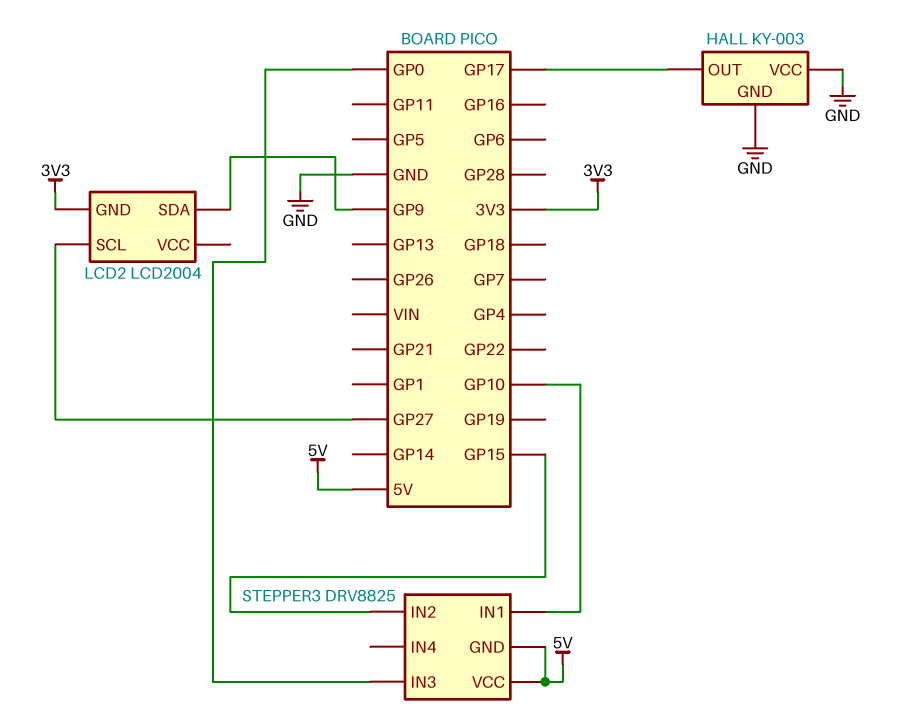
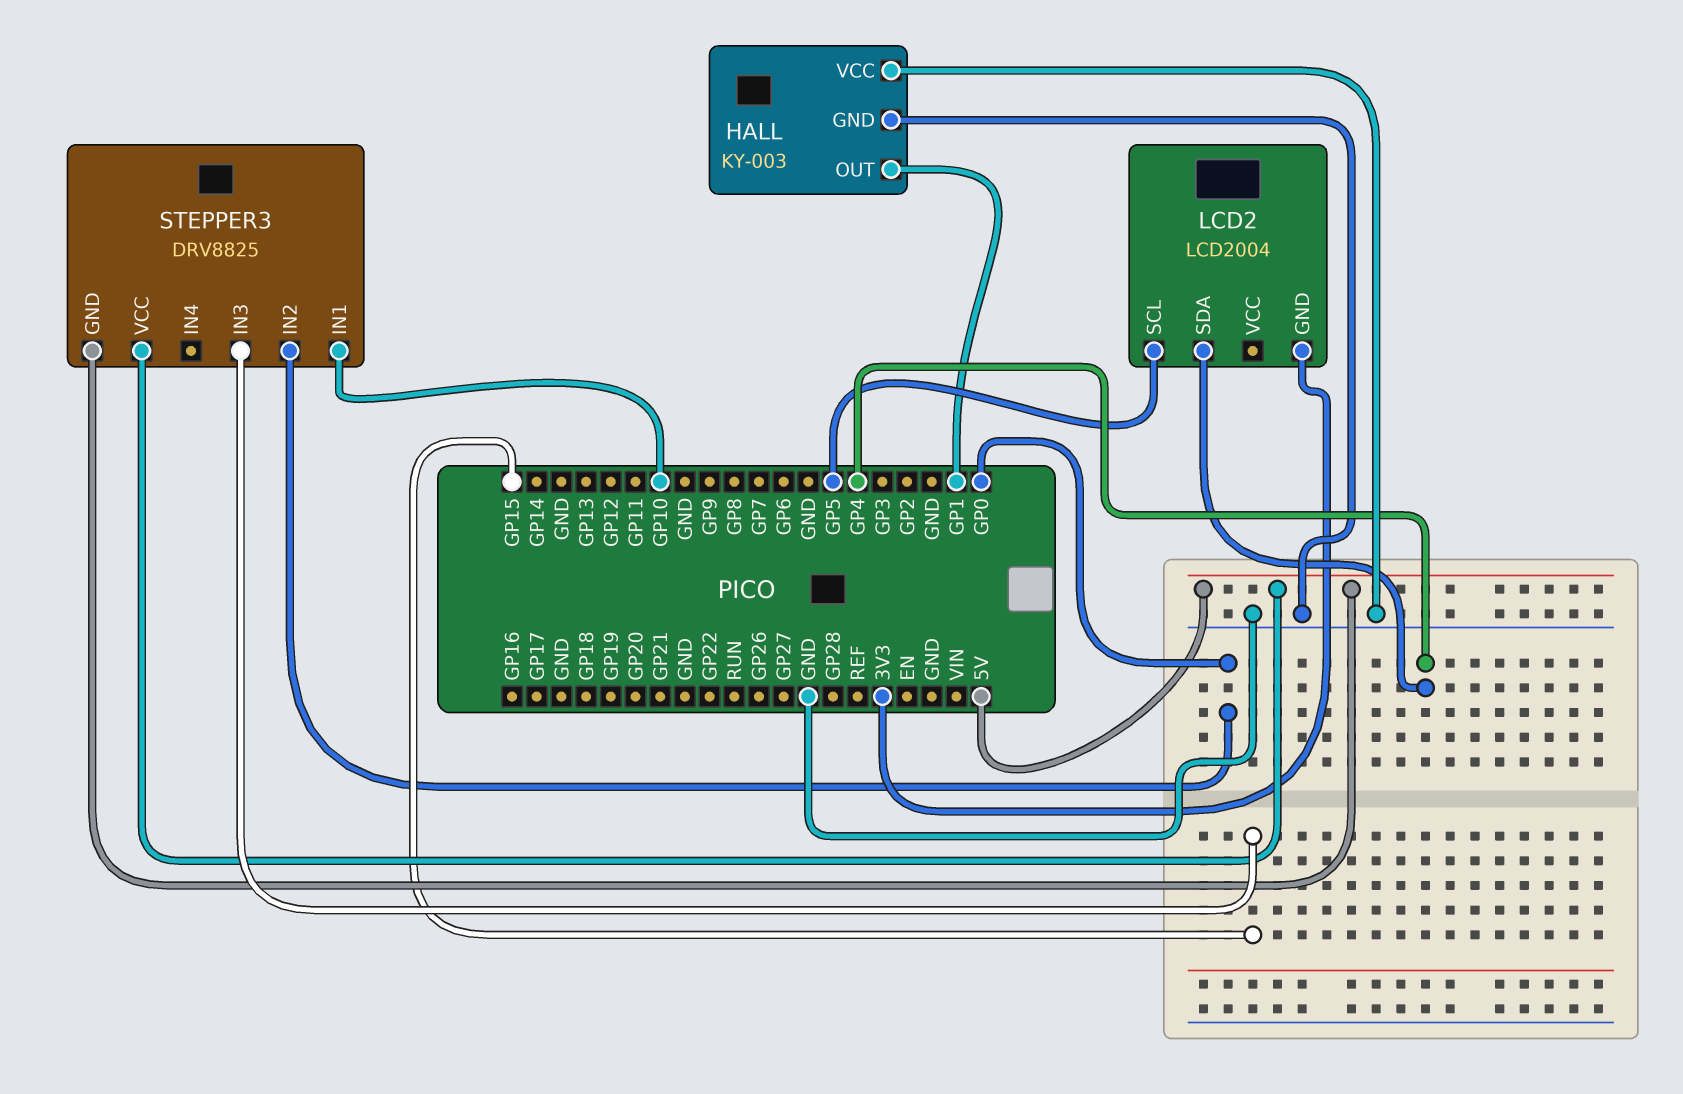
HALL pin OUT: GP17 -> GP1
LCD2 pin SCL: GP27 -> GP5
LCD2 pin SDA: GP9 -> GP4
STEPPER3 pin IN2: GP15 -> GP0
STEPPER3 pin IN3: GP0 -> GP15

